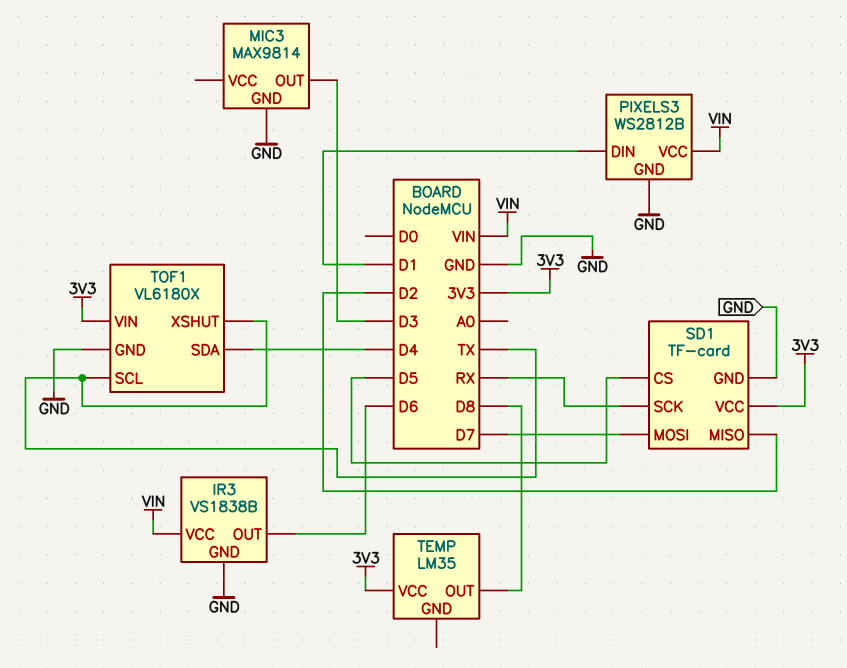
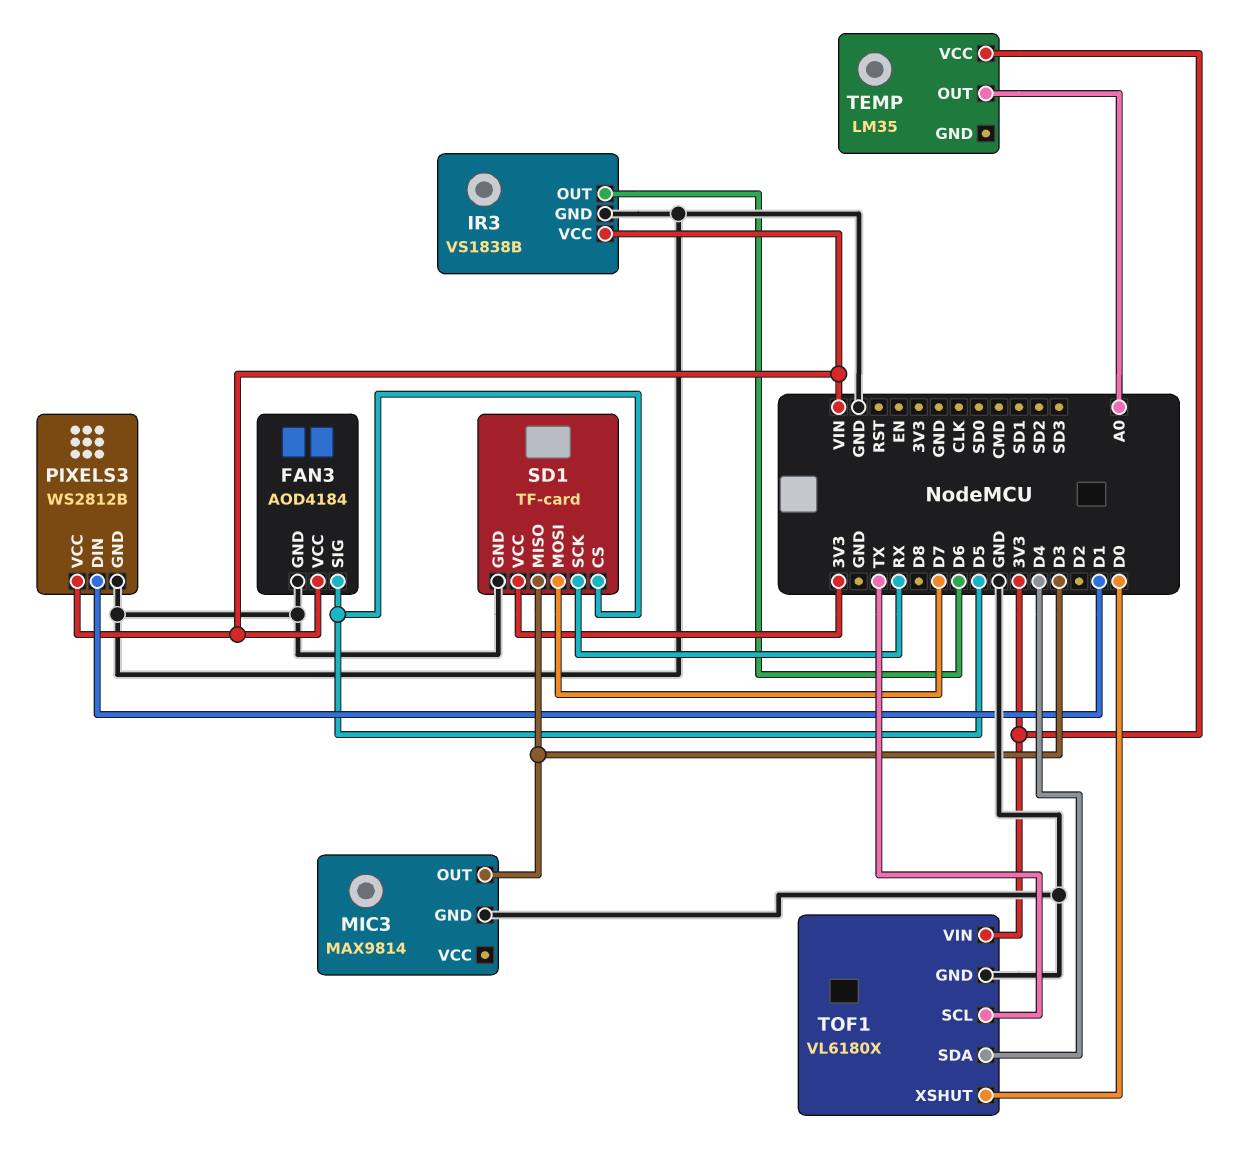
FAN3: none -> AOD4184
FAN3 pin GND: none -> GND
FAN3 pin SIG: none -> D5
FAN3 pin VCC: none -> VIN
SD1 pin MISO: D2 -> D3
TEMP pin OUT: D8 -> A0
TOF1 pin XSHUT: TX -> D0

